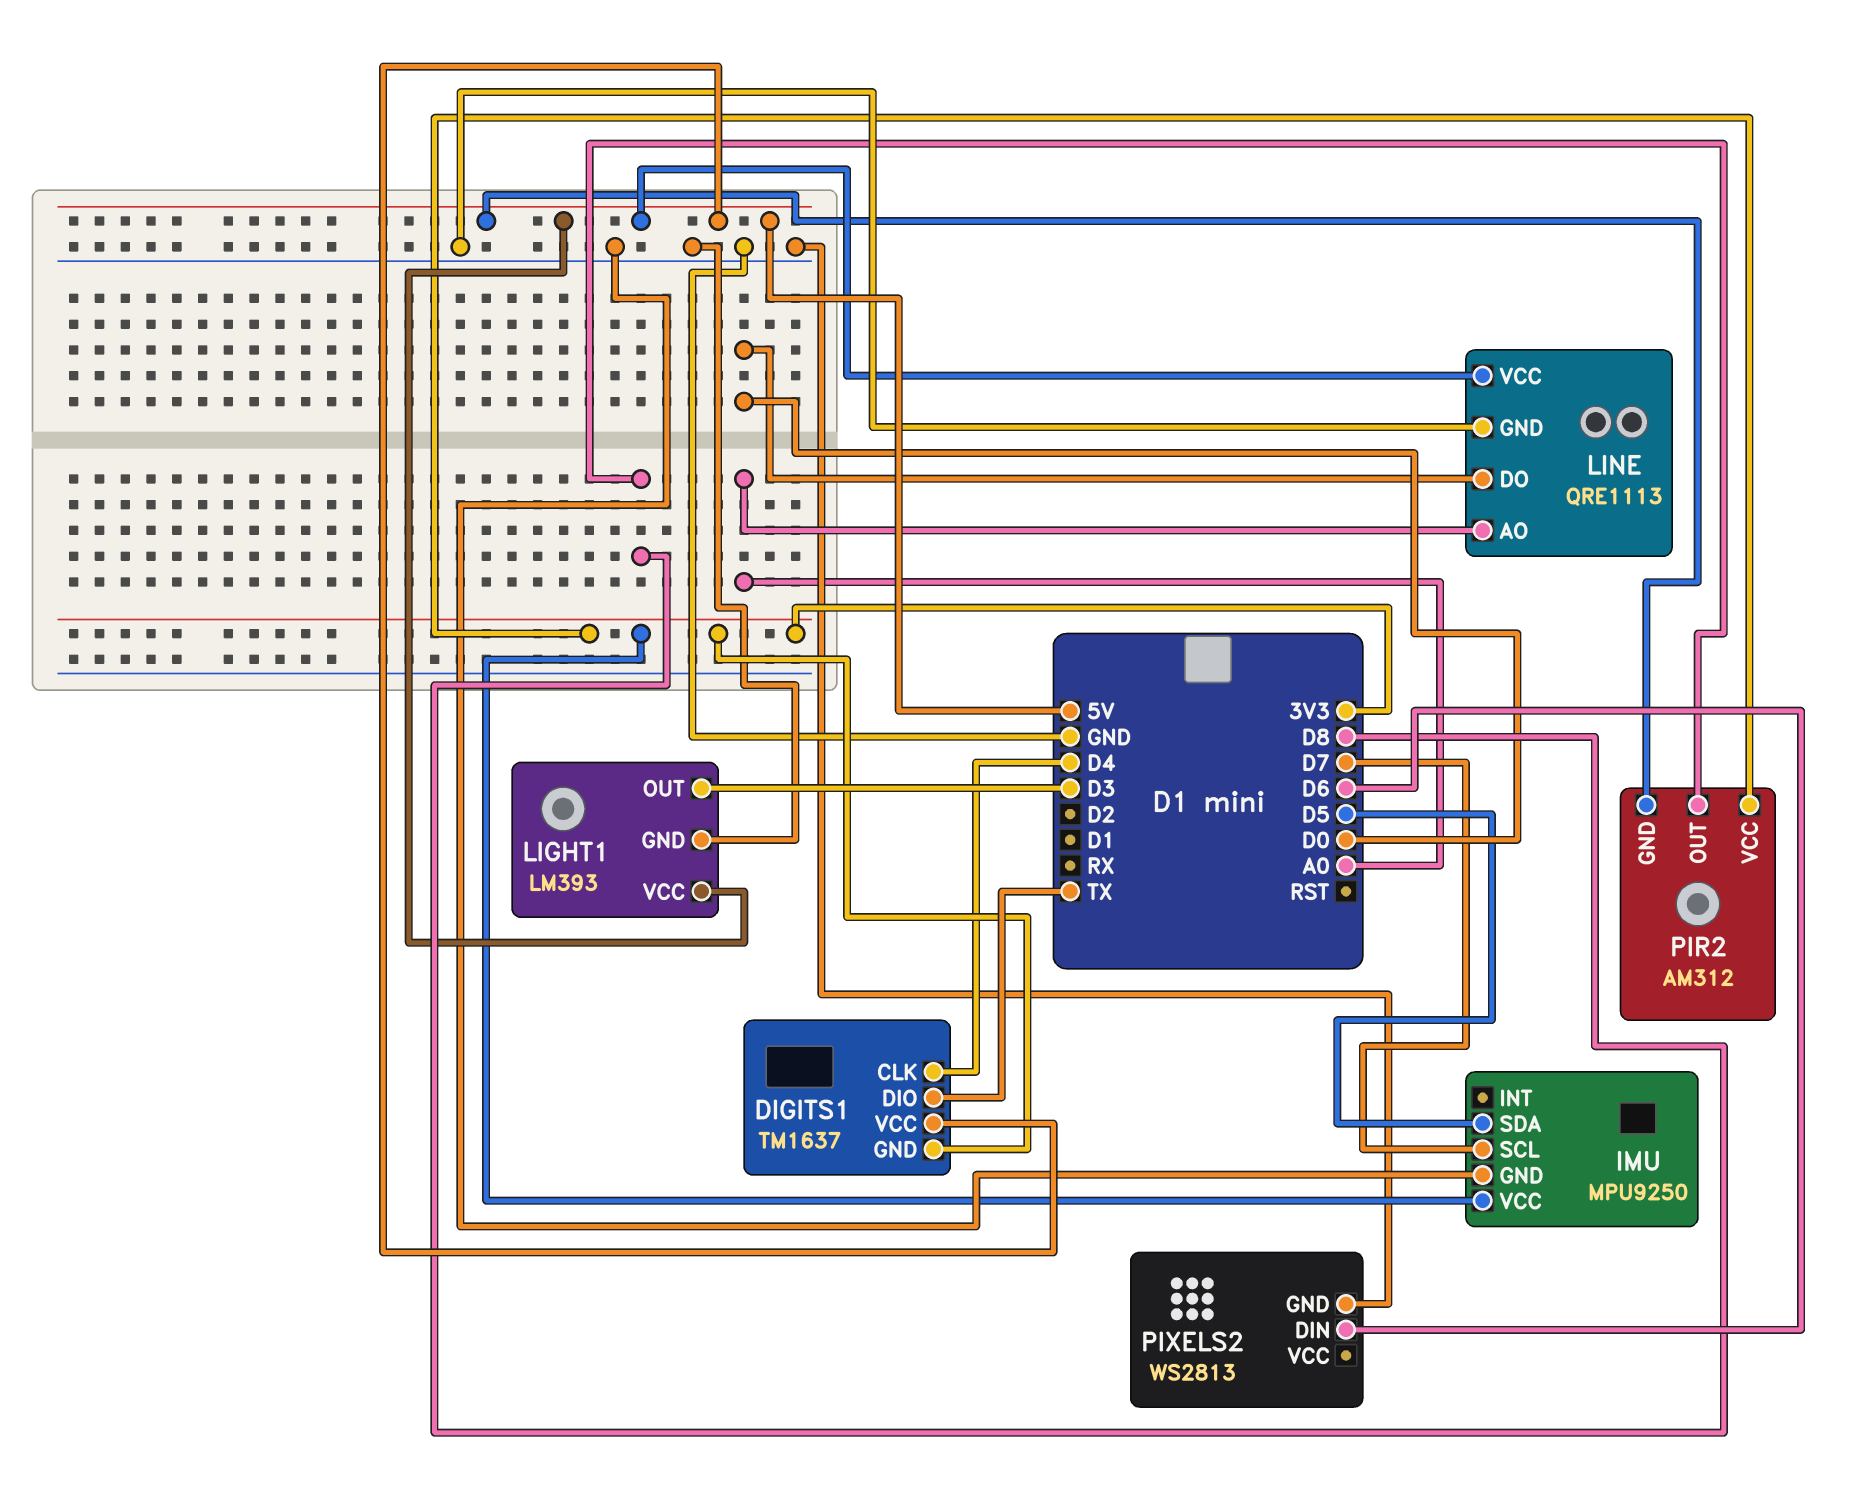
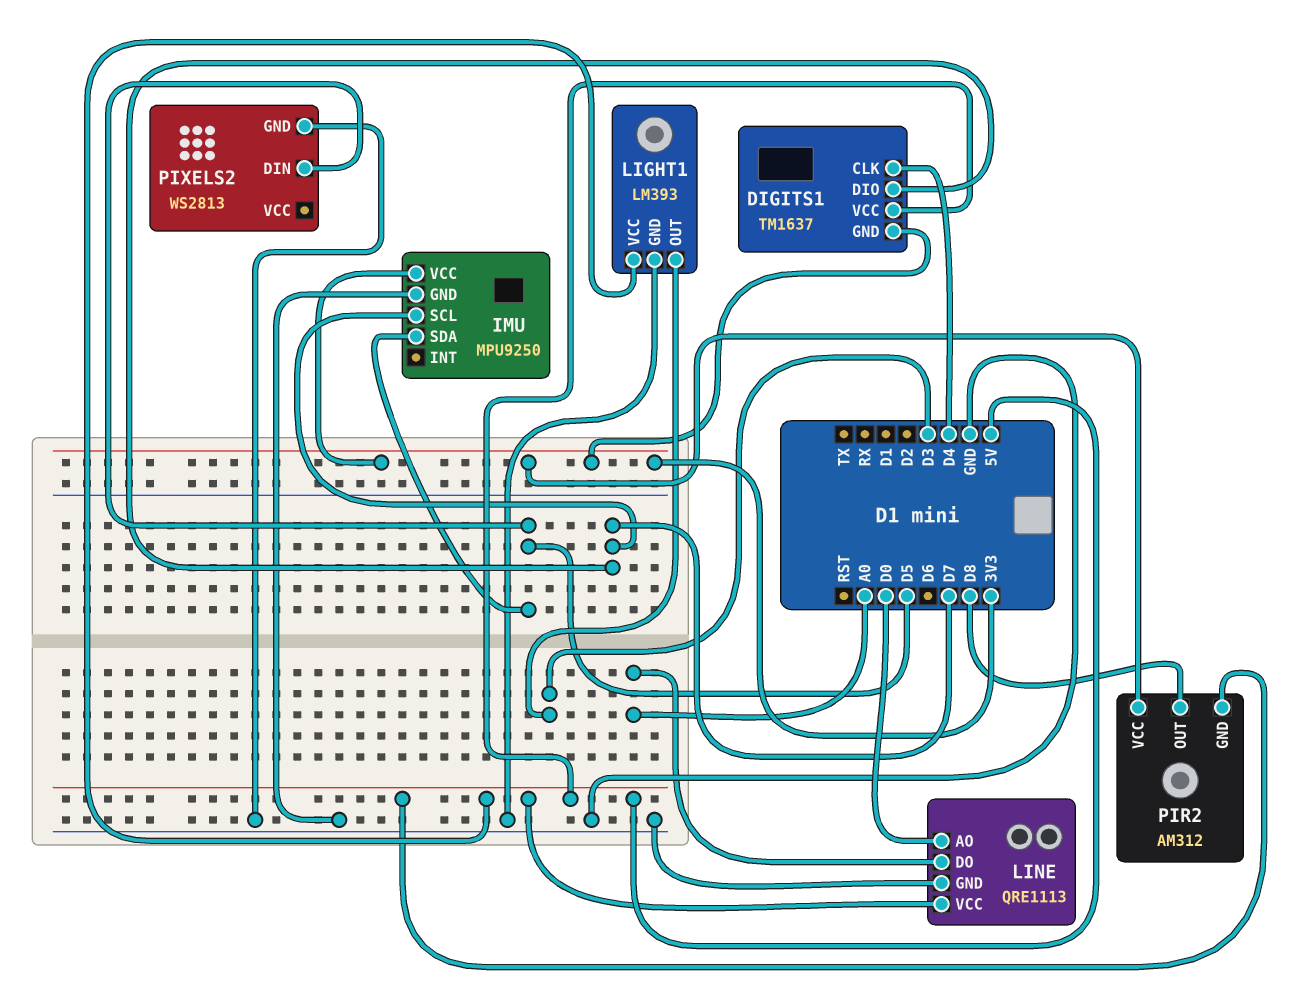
DIGITS1 pin DIO: TX -> D7
LINE pin AO: A0 -> D0
LINE pin DO: D0 -> A0
PIXELS2 pin DIN: D6 -> D5

